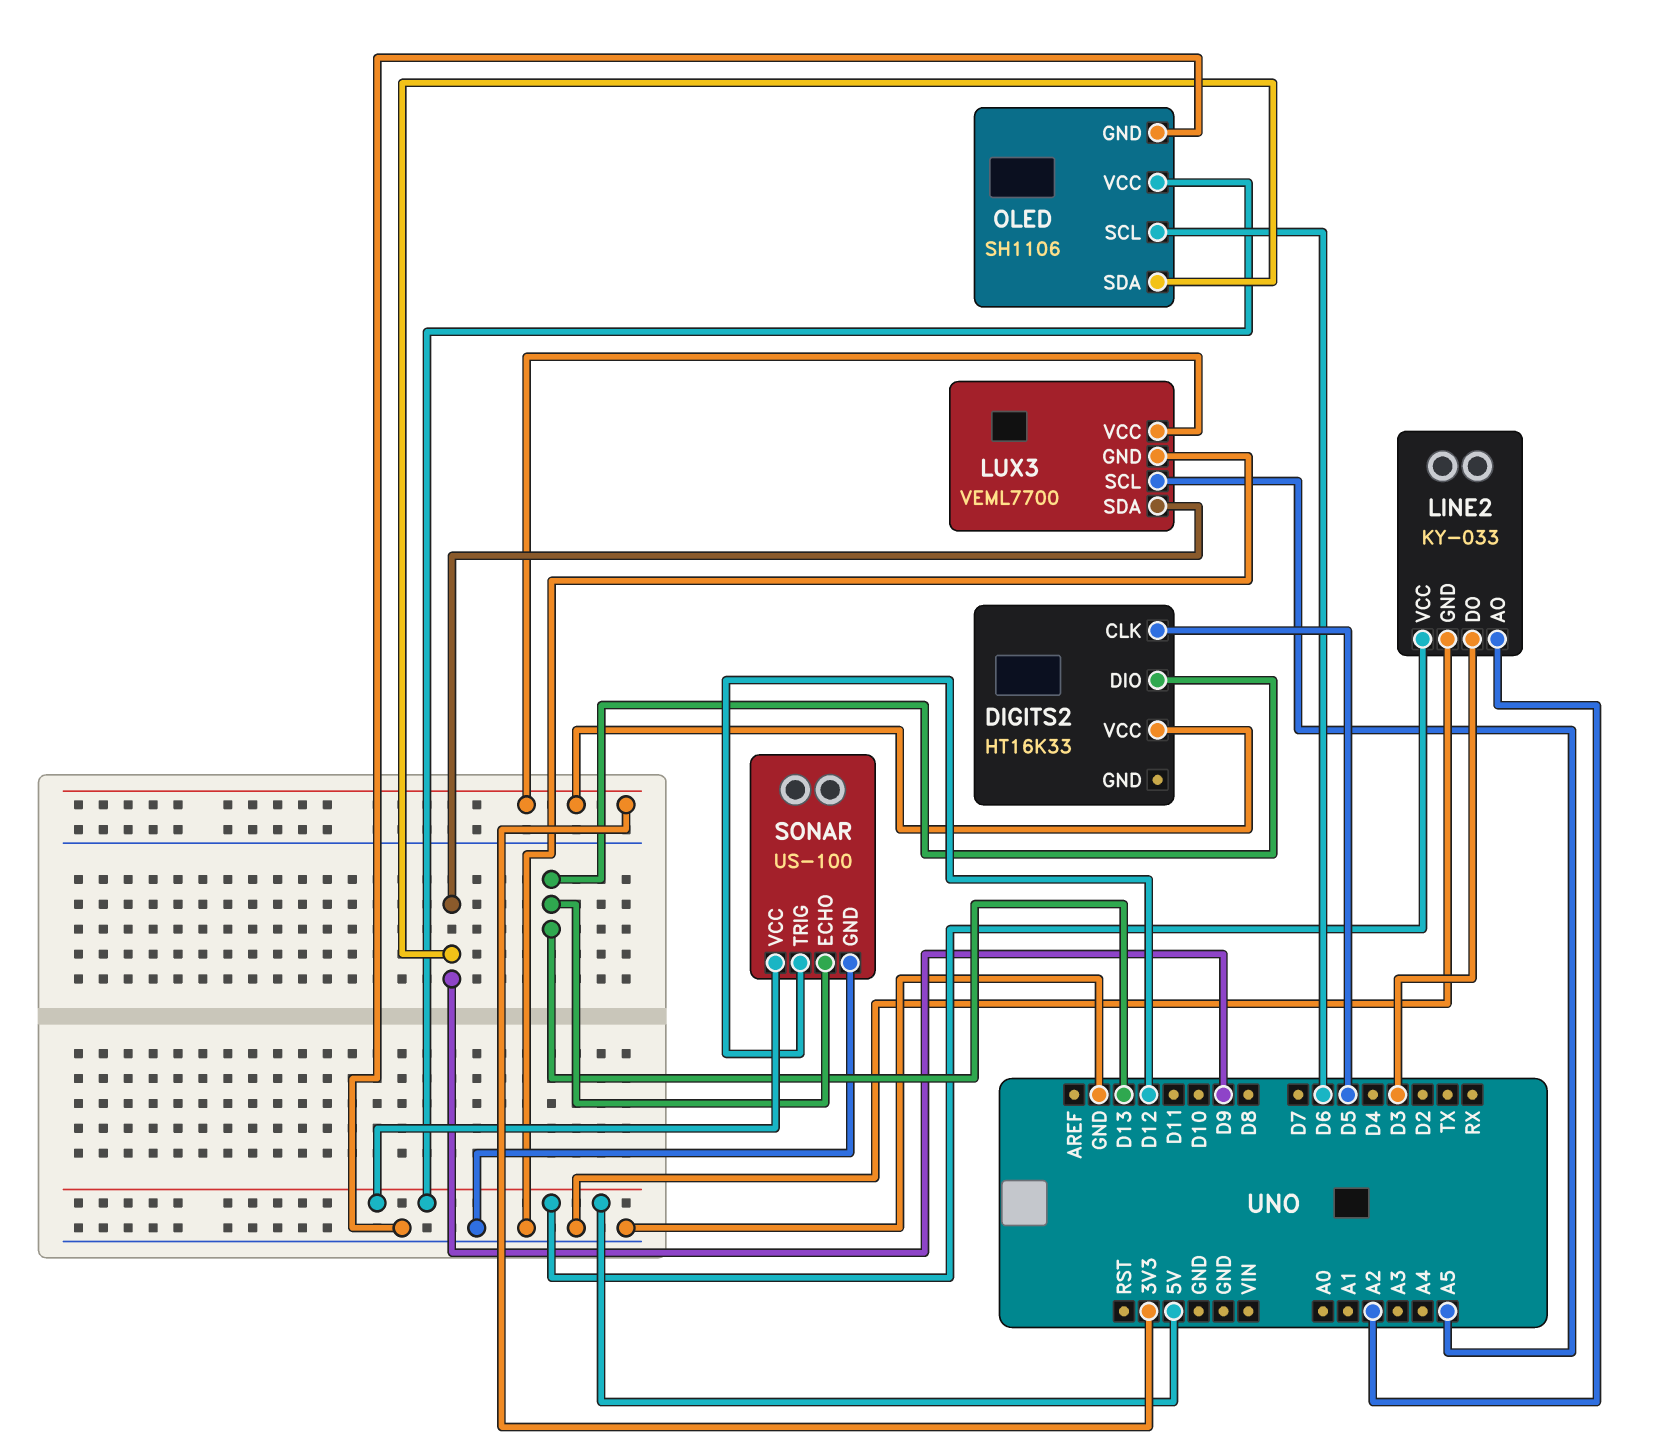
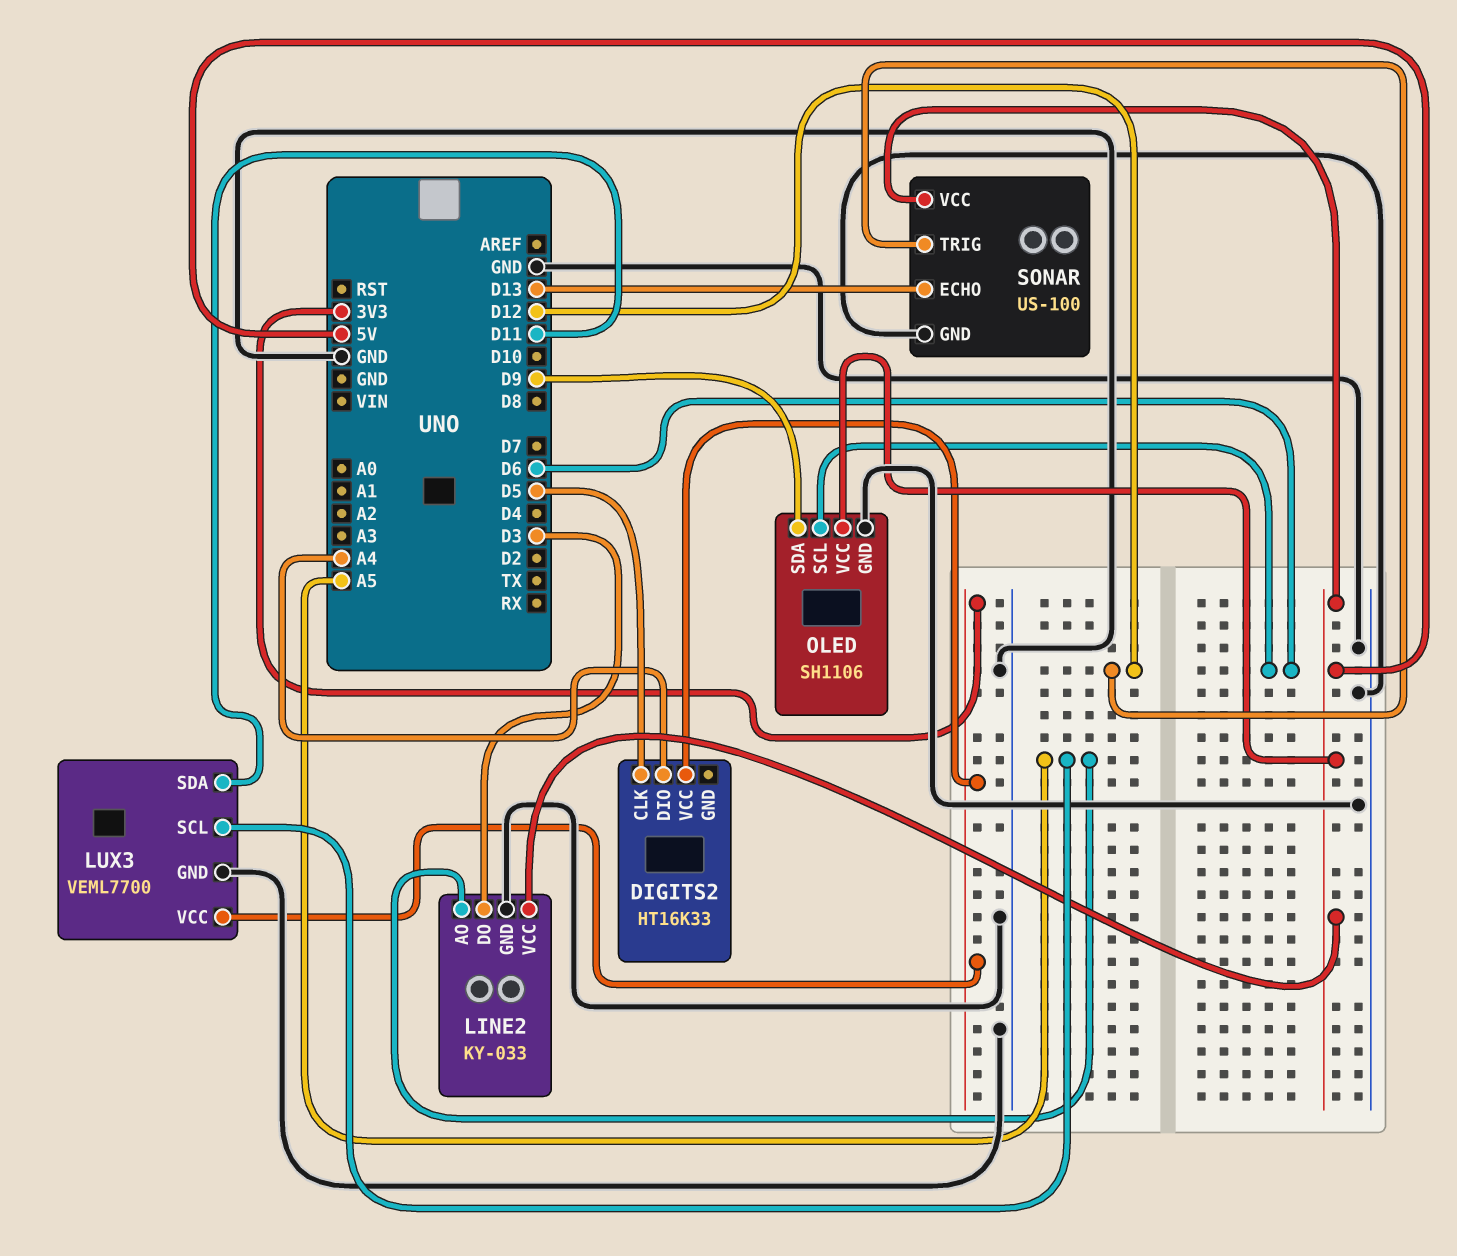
DIGITS2 pin DIO: D13 -> A4
LINE2 pin AO: A2 -> A5
LUX3 pin SDA: D9 -> D11

